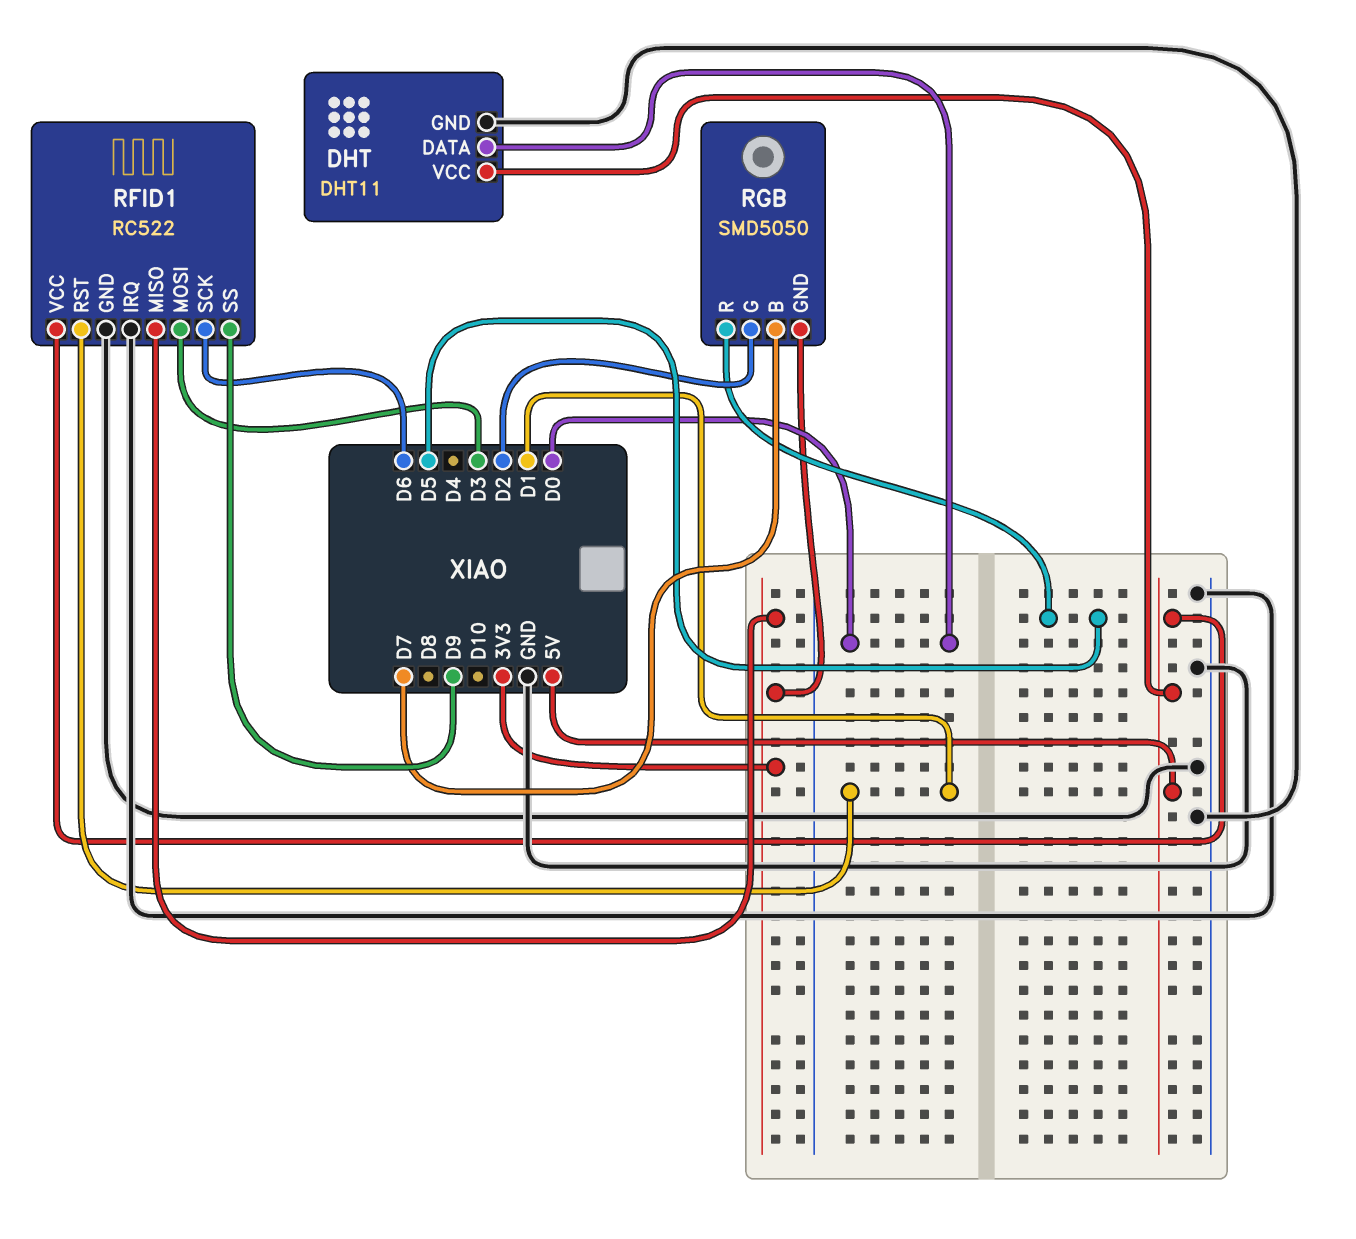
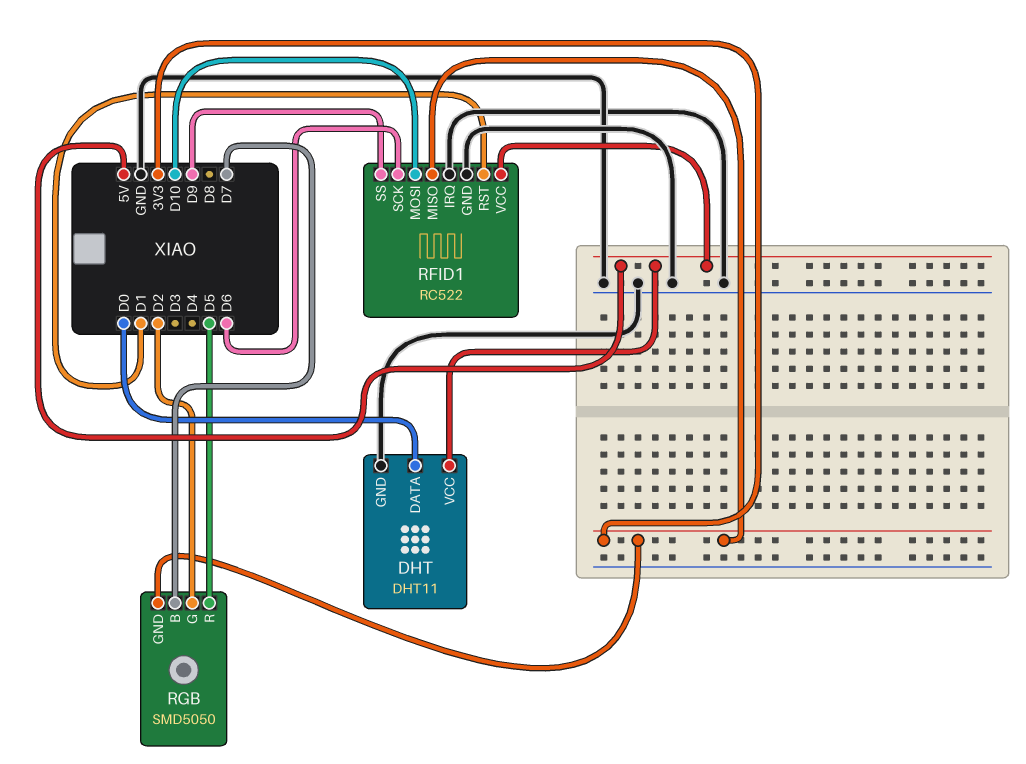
RFID1 pin MOSI: D3 -> D10

